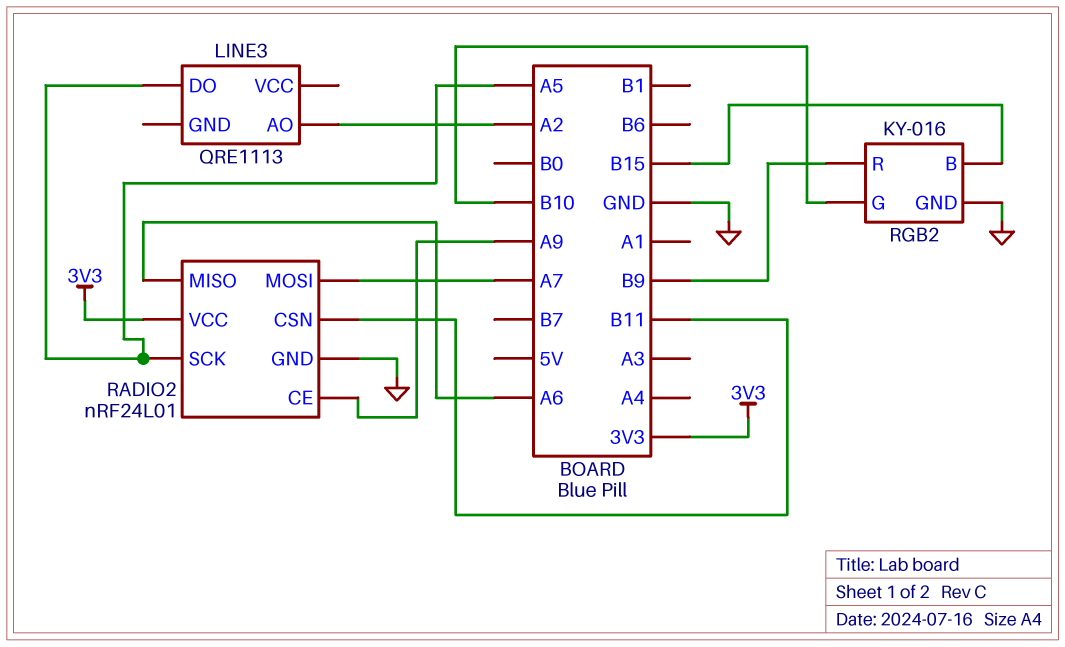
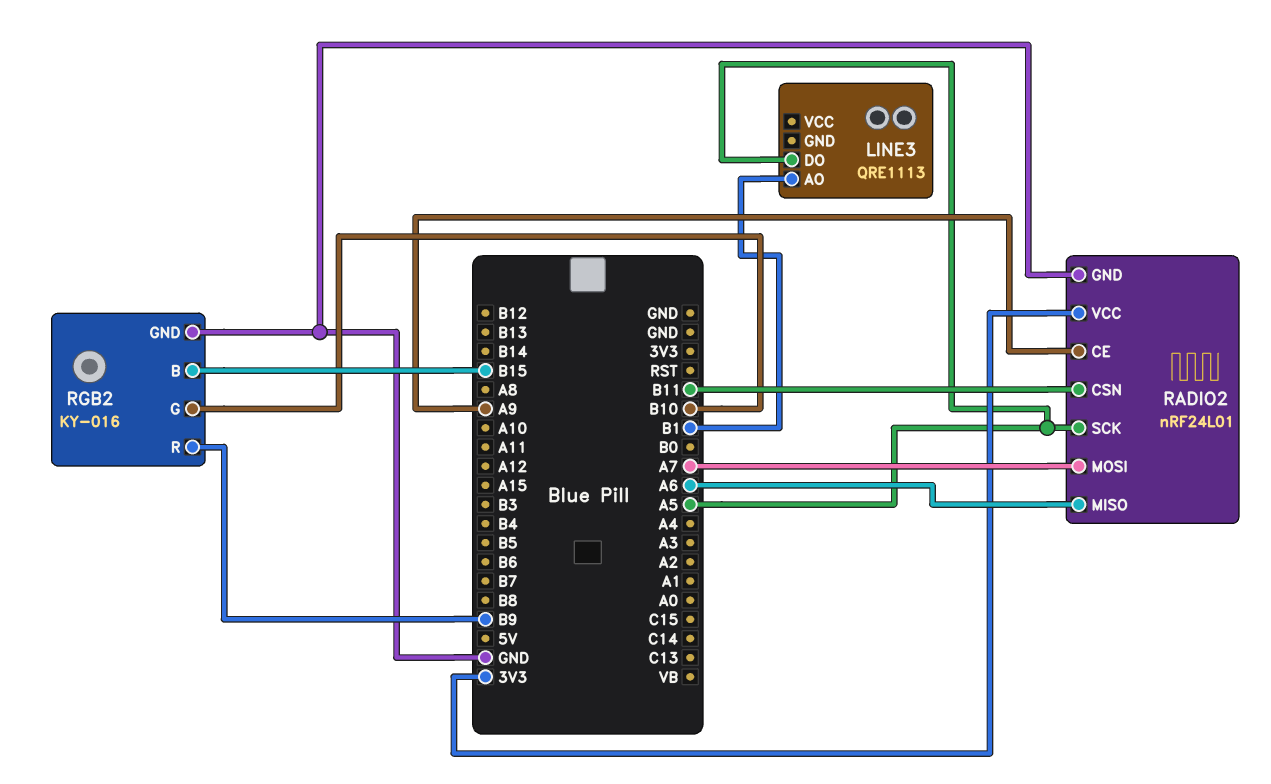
LINE3 pin AO: A2 -> B1

